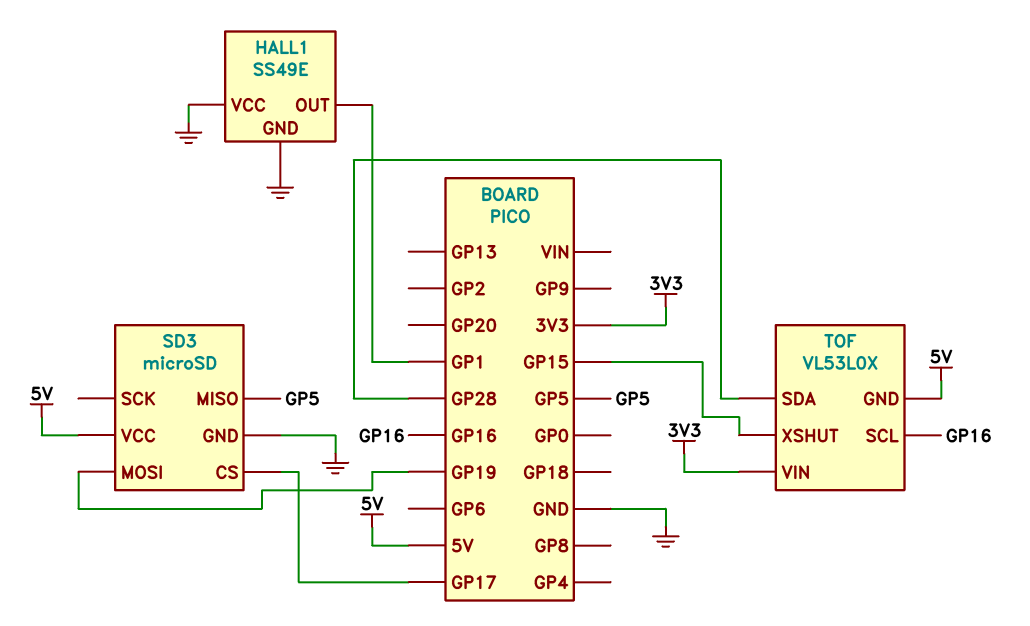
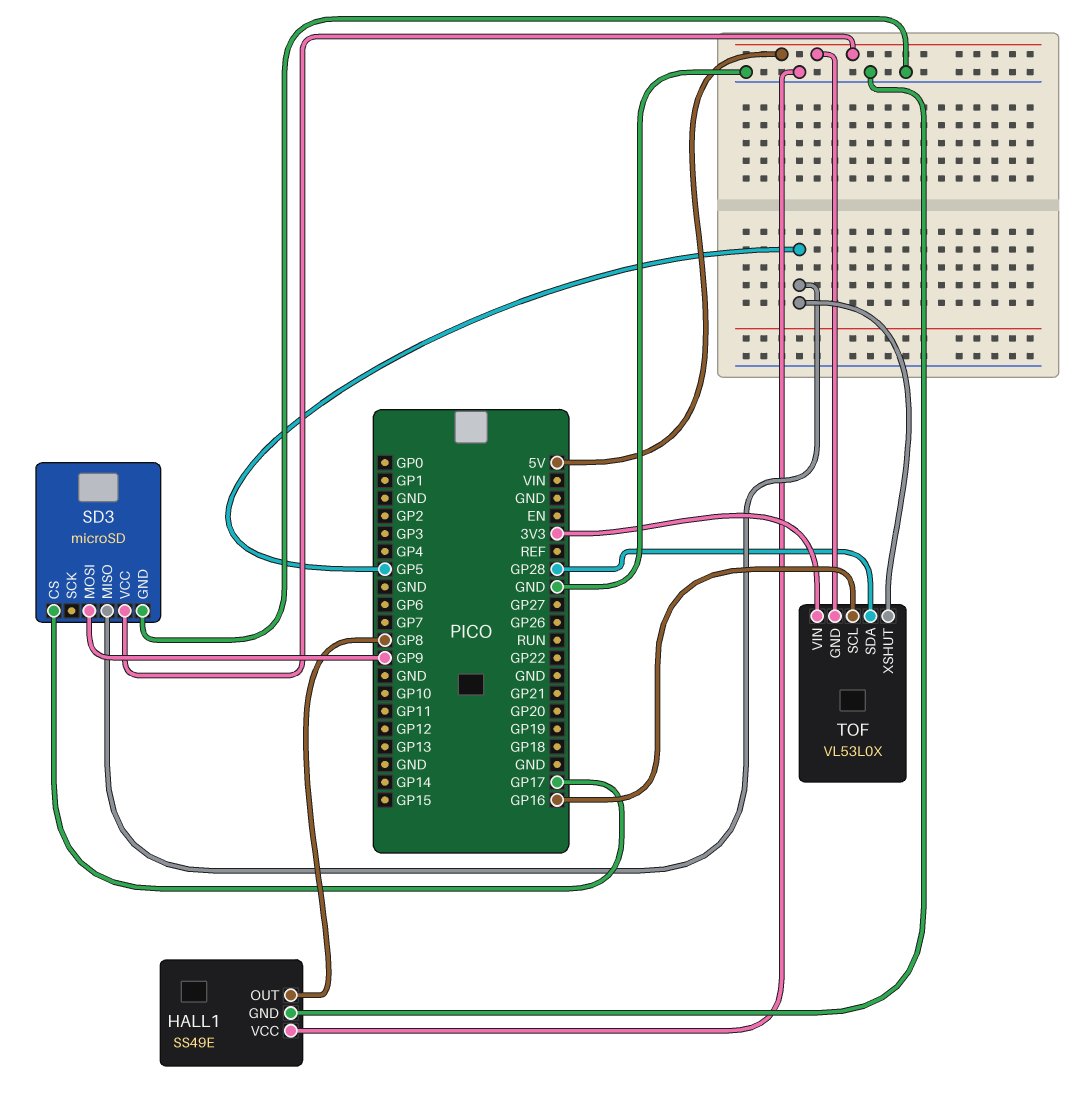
HALL1 pin OUT: GP1 -> GP8
SD3 pin MOSI: GP19 -> GP9
TOF pin XSHUT: GP15 -> GP5

